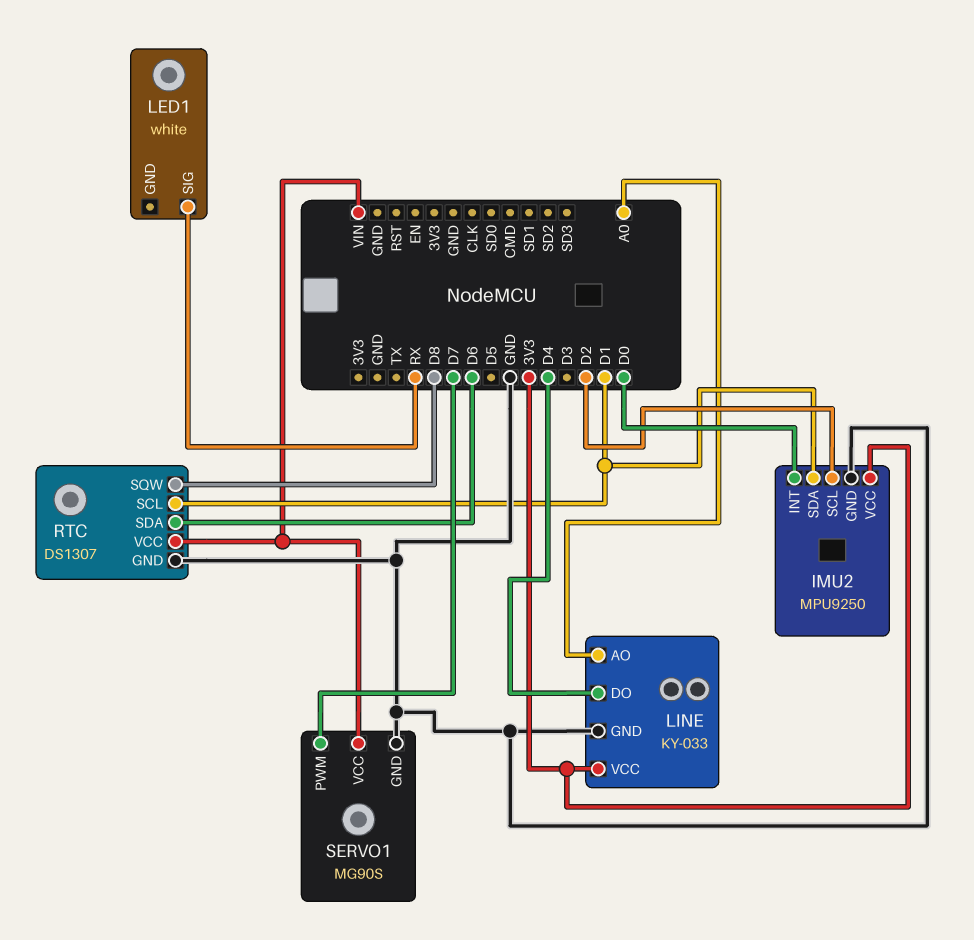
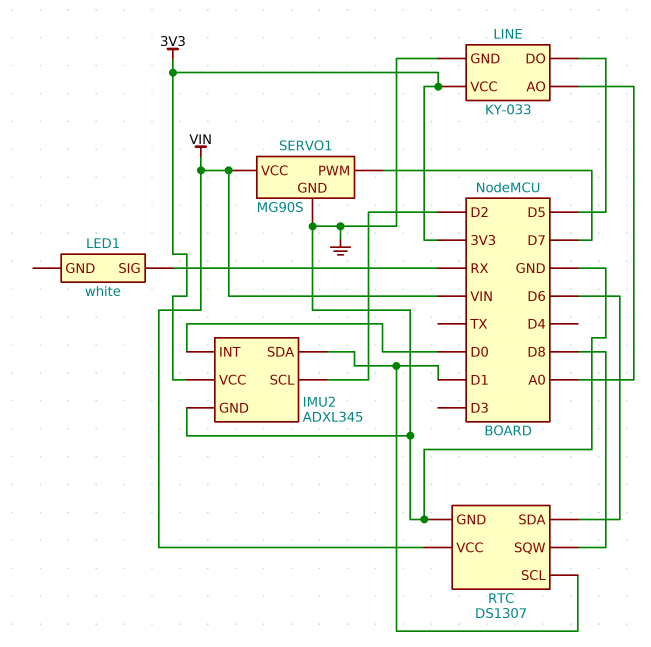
IMU2: MPU9250 -> ADXL345
LINE pin DO: D4 -> D5

